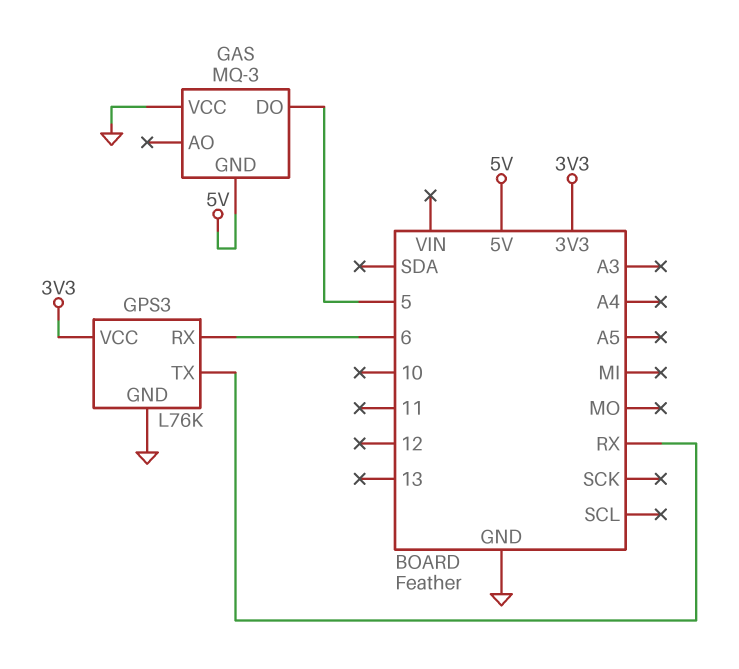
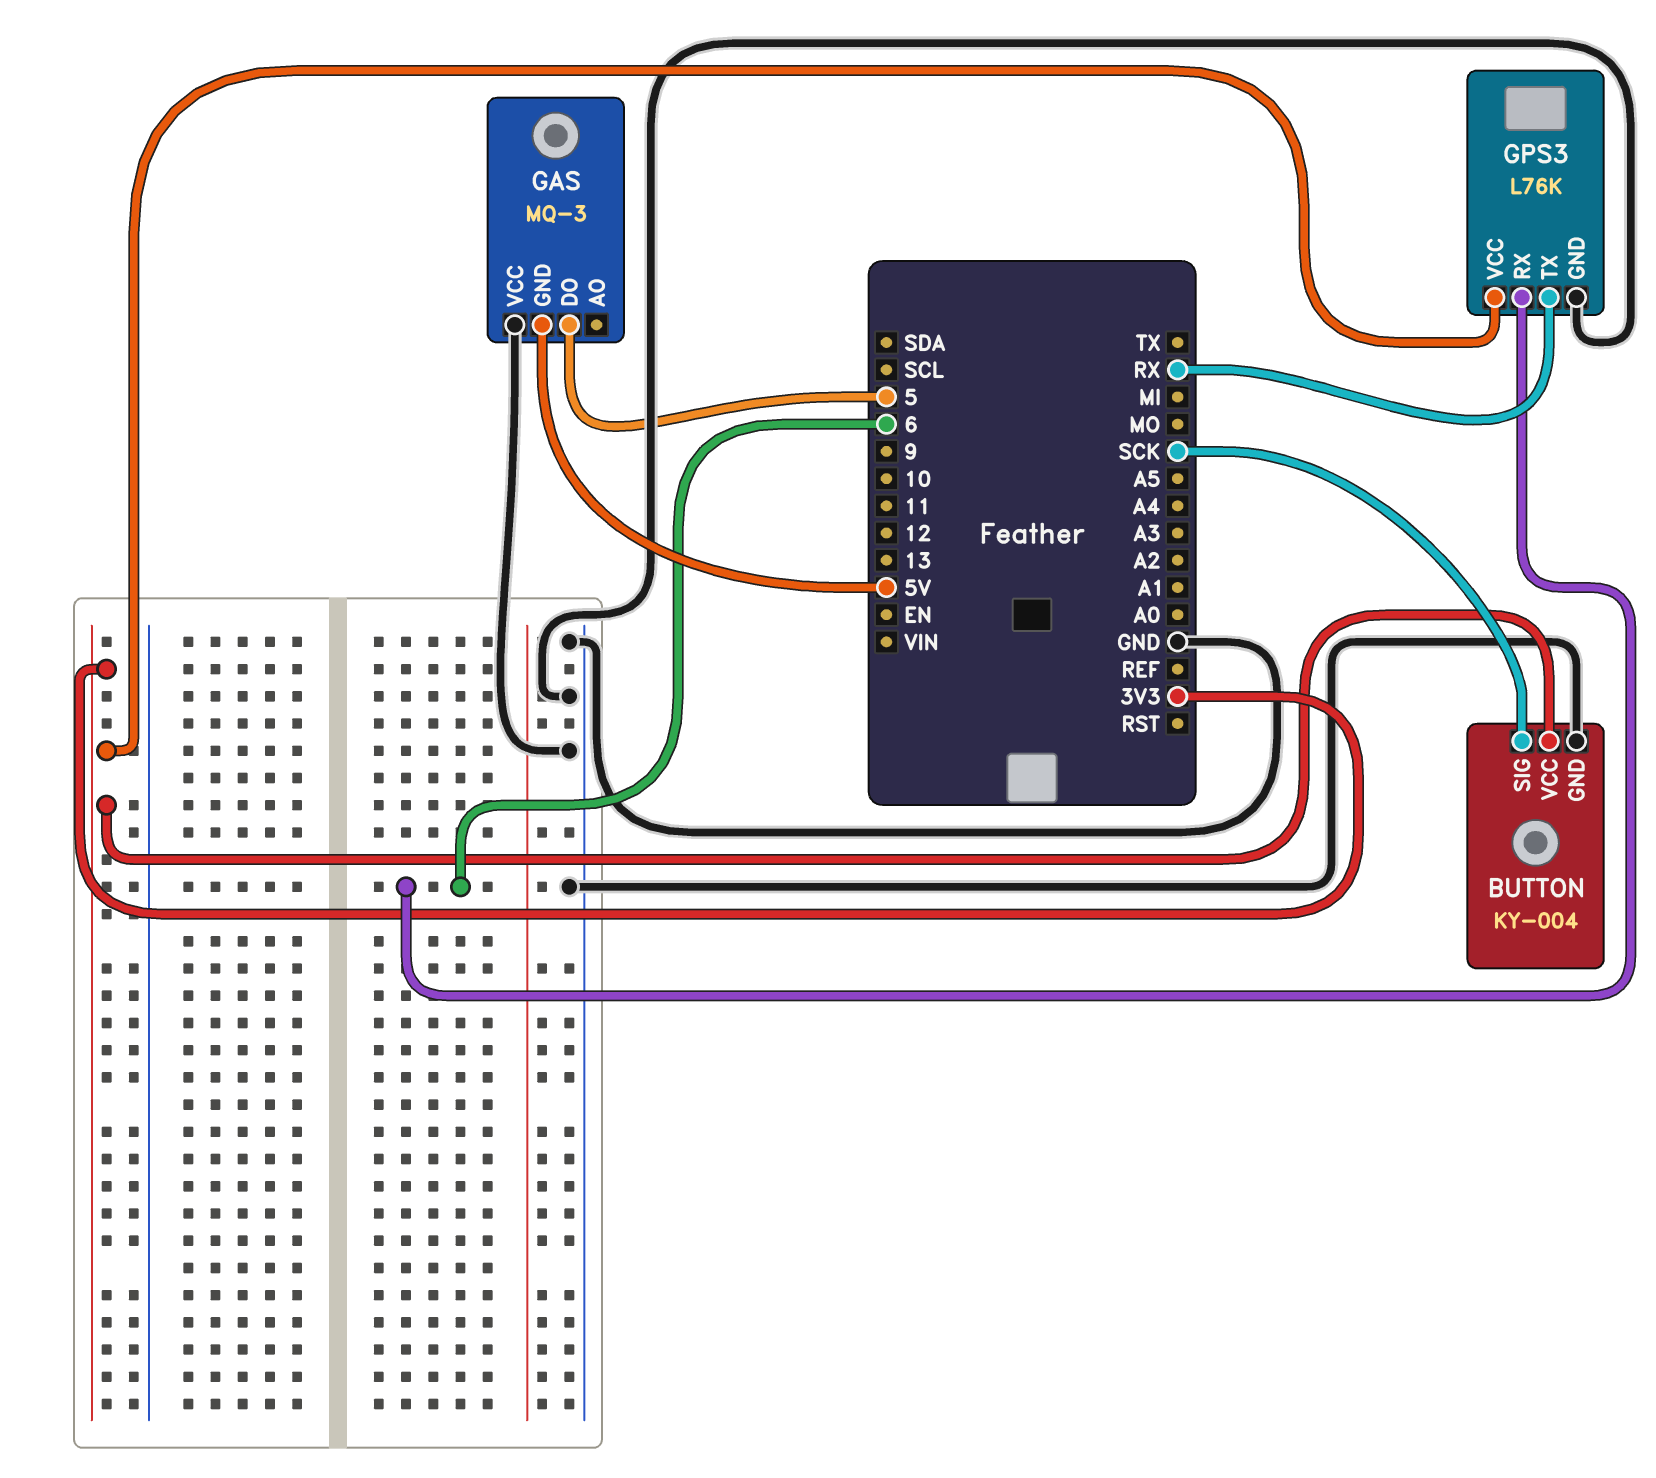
BUTTON: none -> KY-004
BUTTON pin GND: none -> GND
BUTTON pin SIG: none -> SCK
BUTTON pin VCC: none -> 3V3

